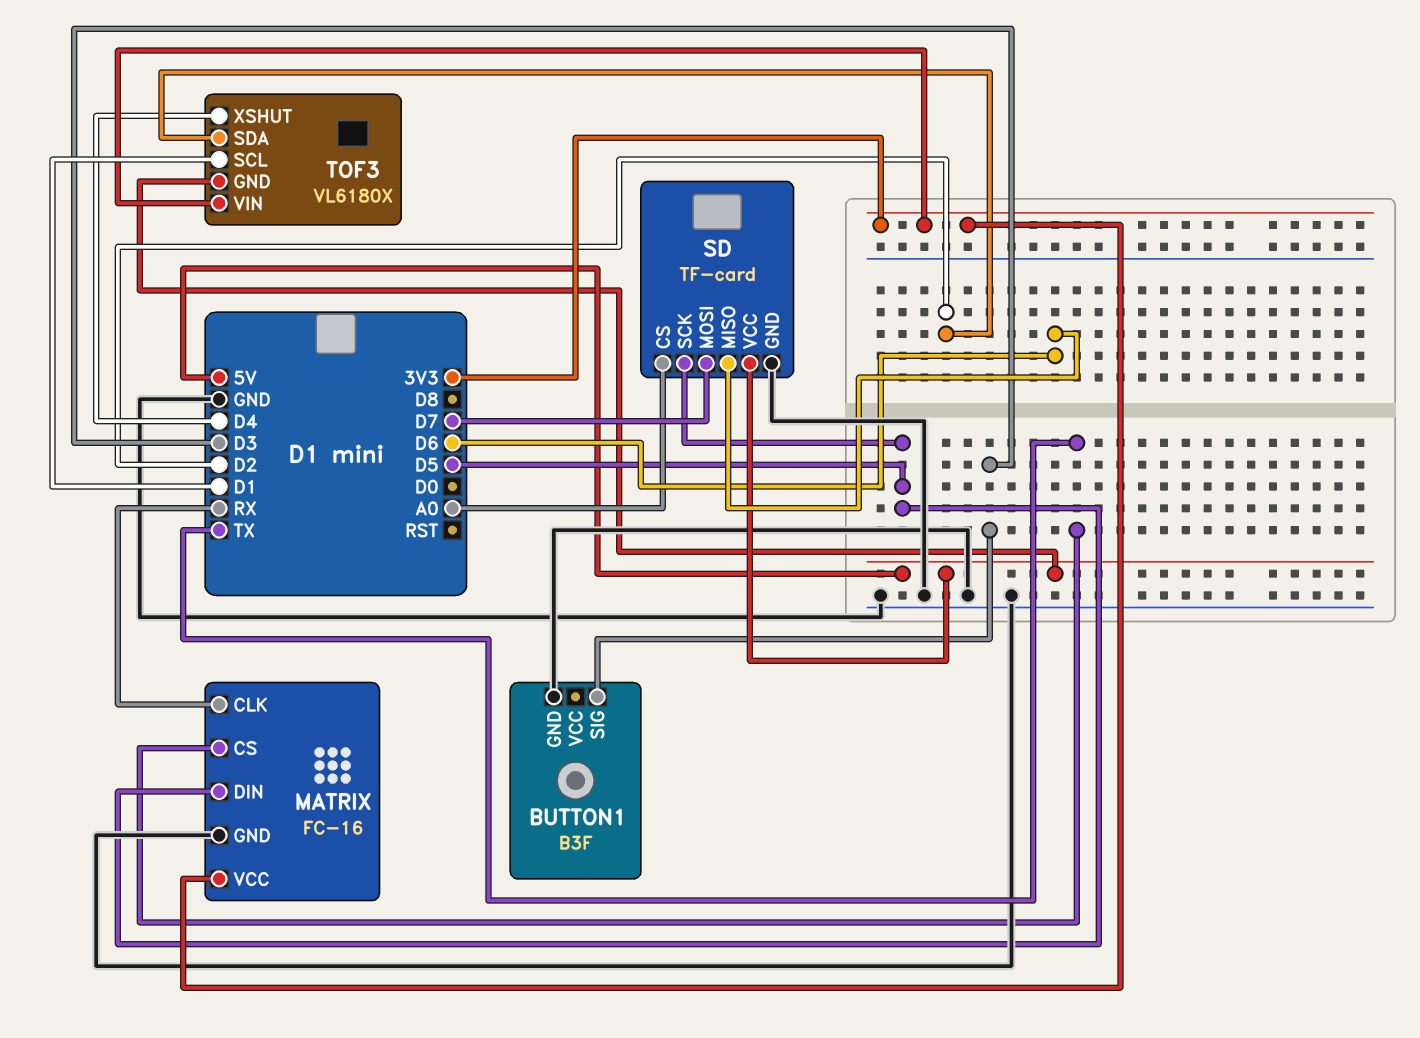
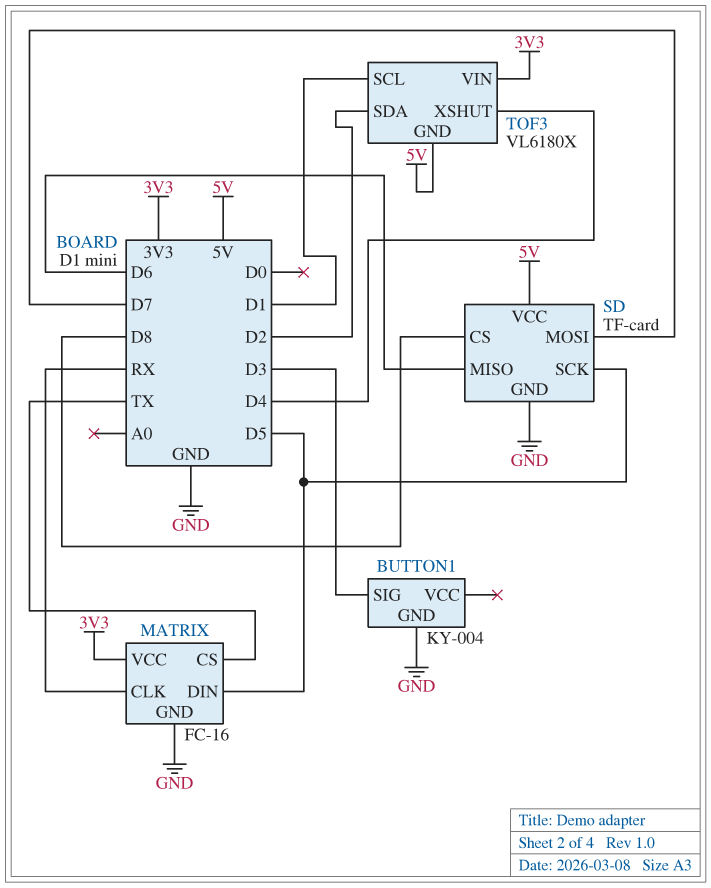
BUTTON1: B3F -> KY-004
SD pin CS: A0 -> D8

